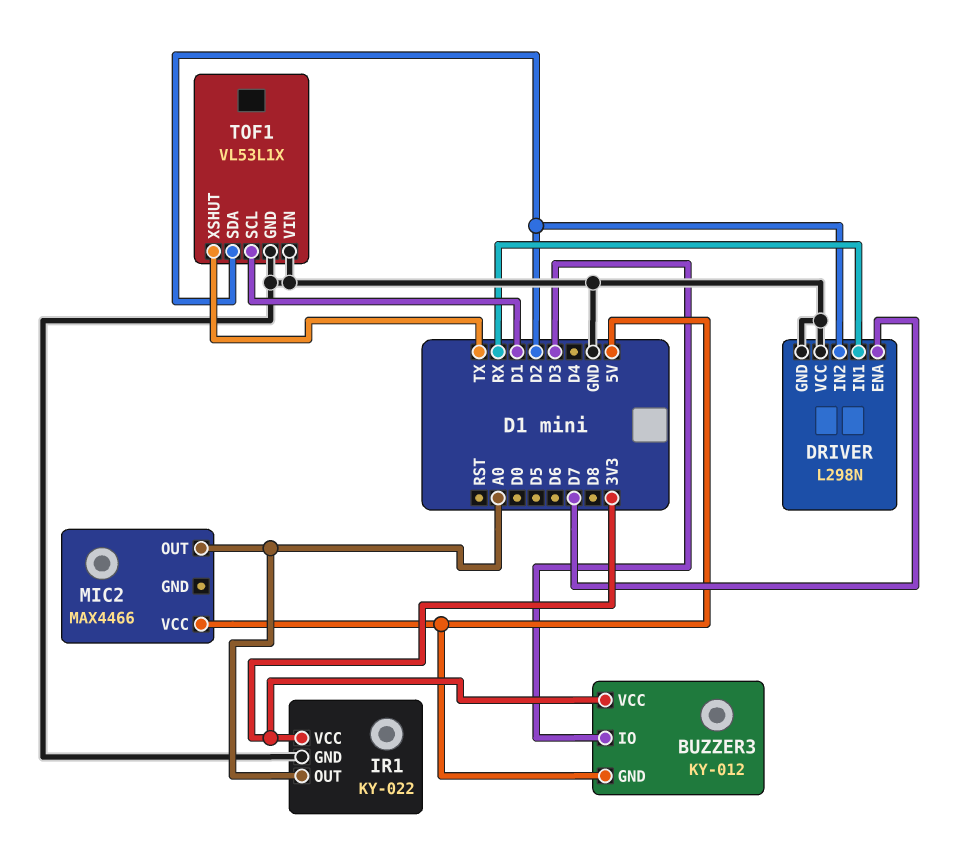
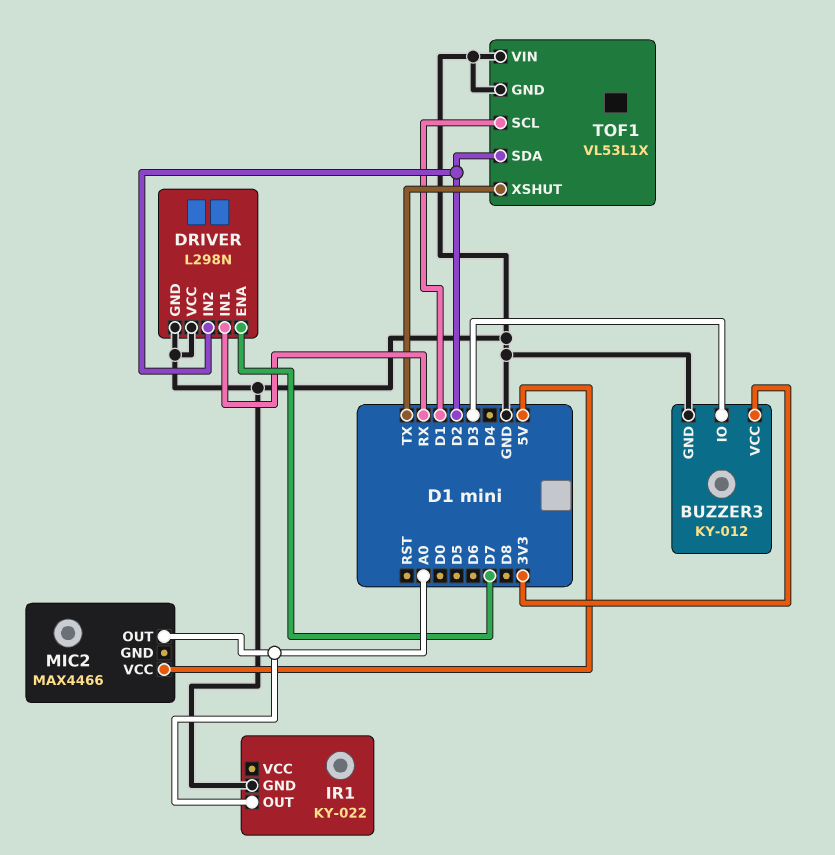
BUZZER3 pin GND: 5V -> GND
IR1 pin VCC: 3V3 -> none

